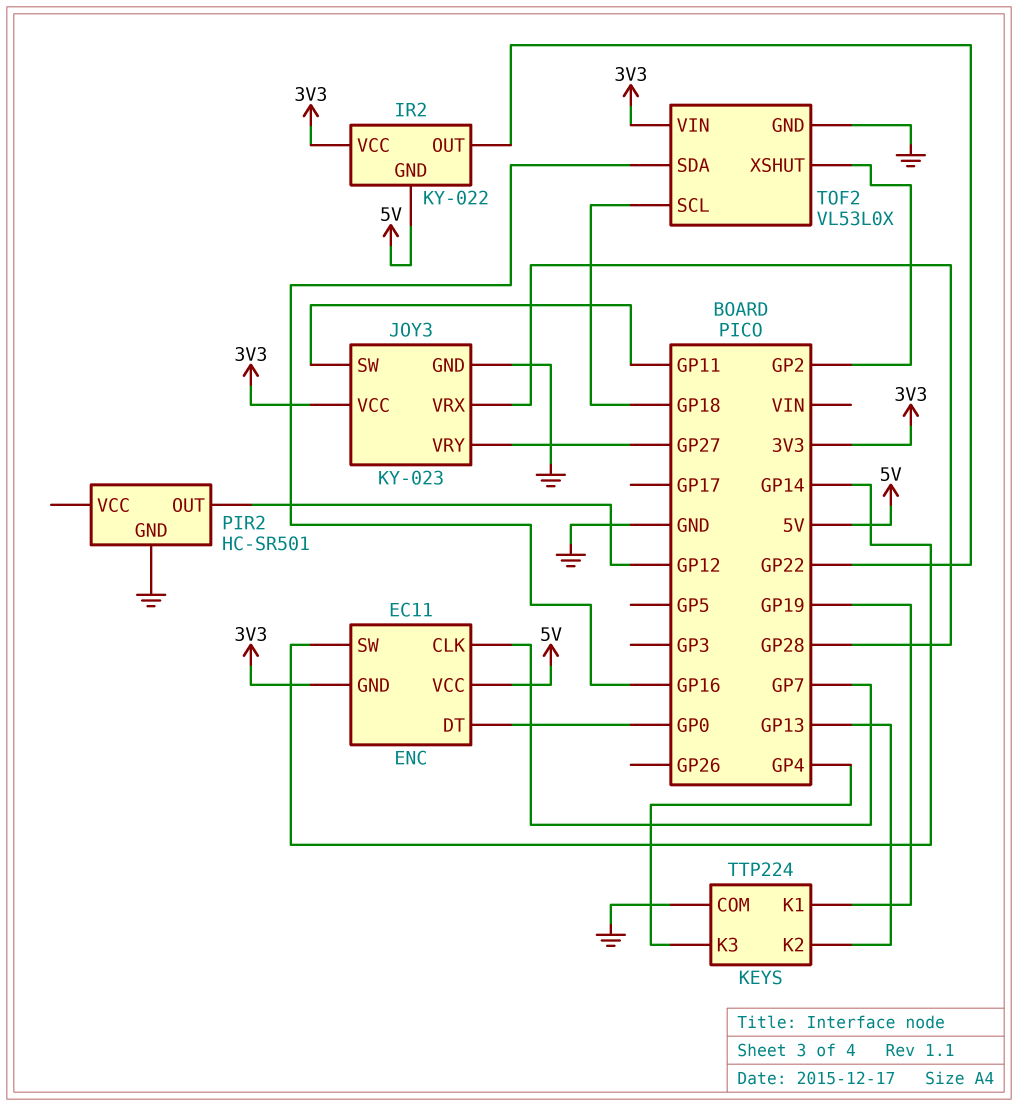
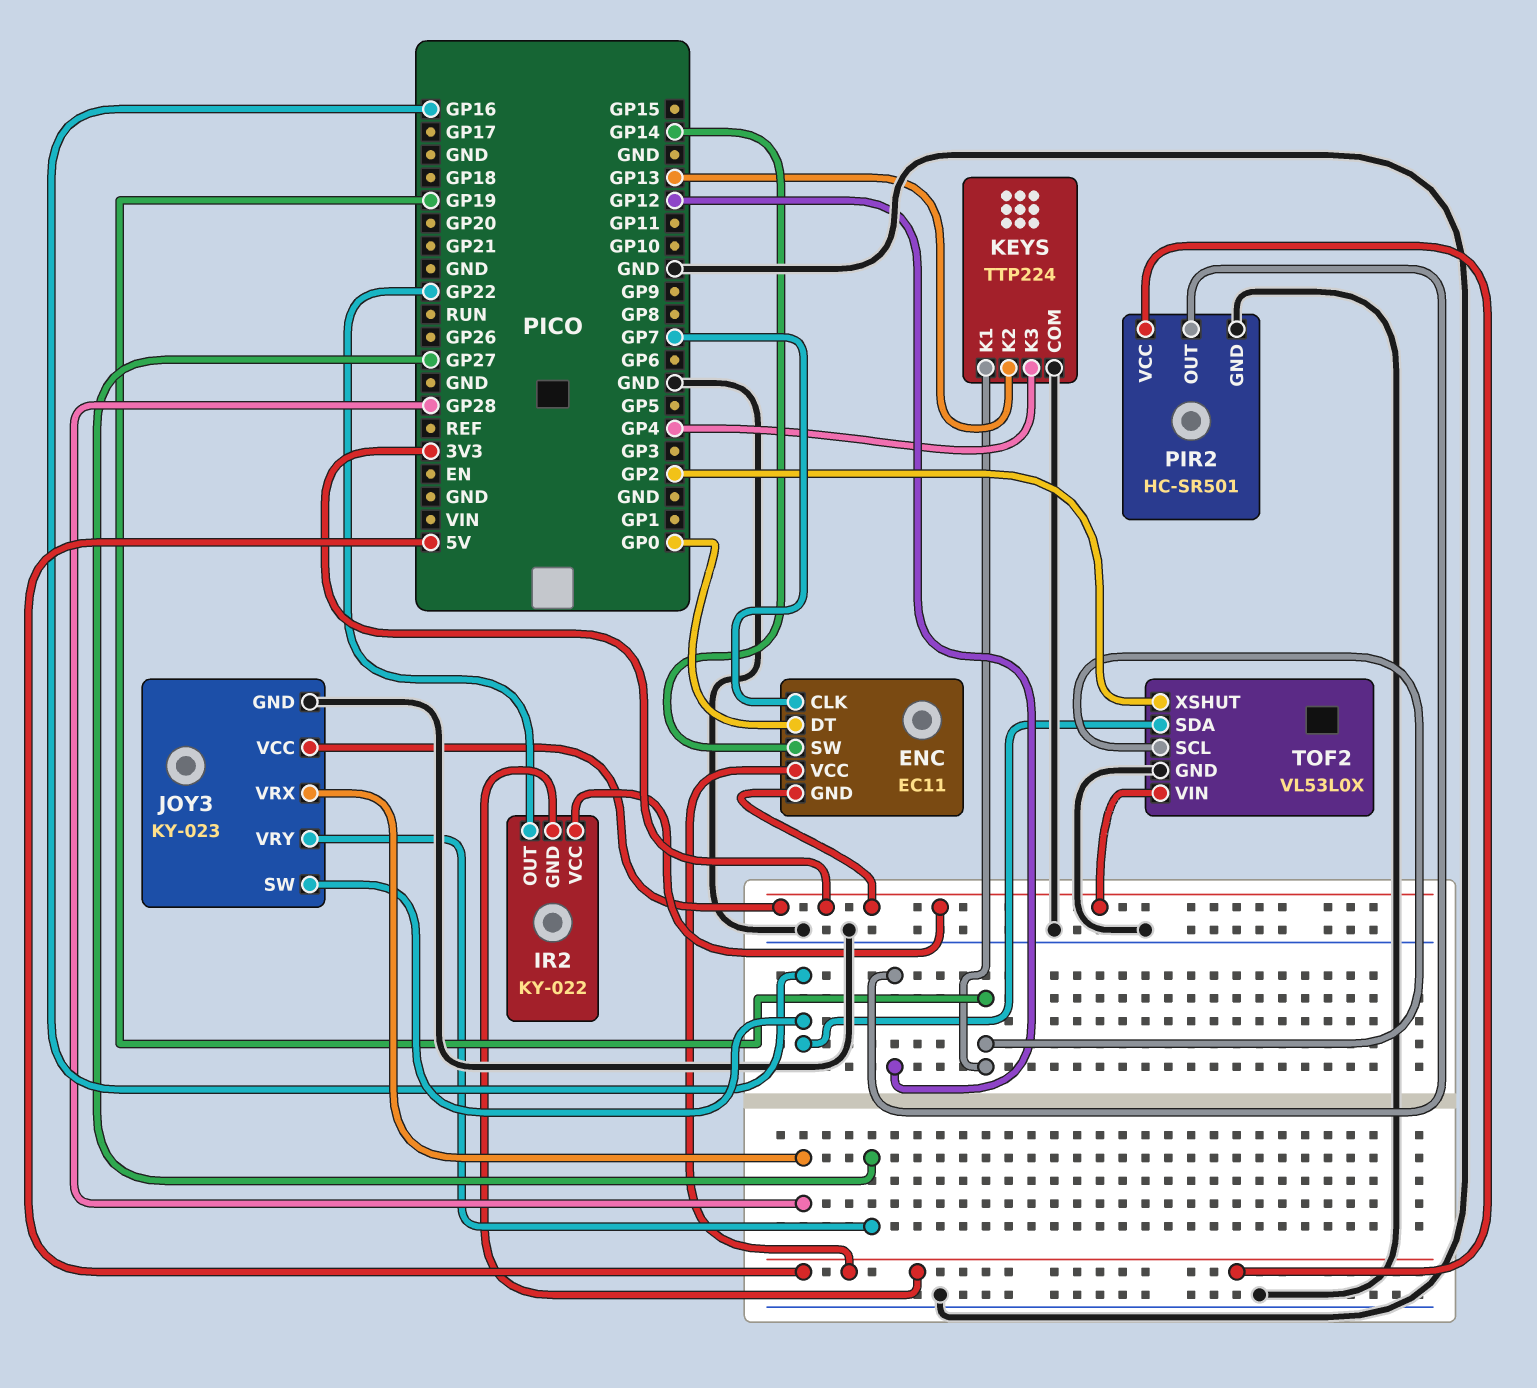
JOY3 pin SW: GP11 -> GP16
PIR2 pin VCC: none -> 5V
TOF2 pin SCL: GP18 -> GP19

